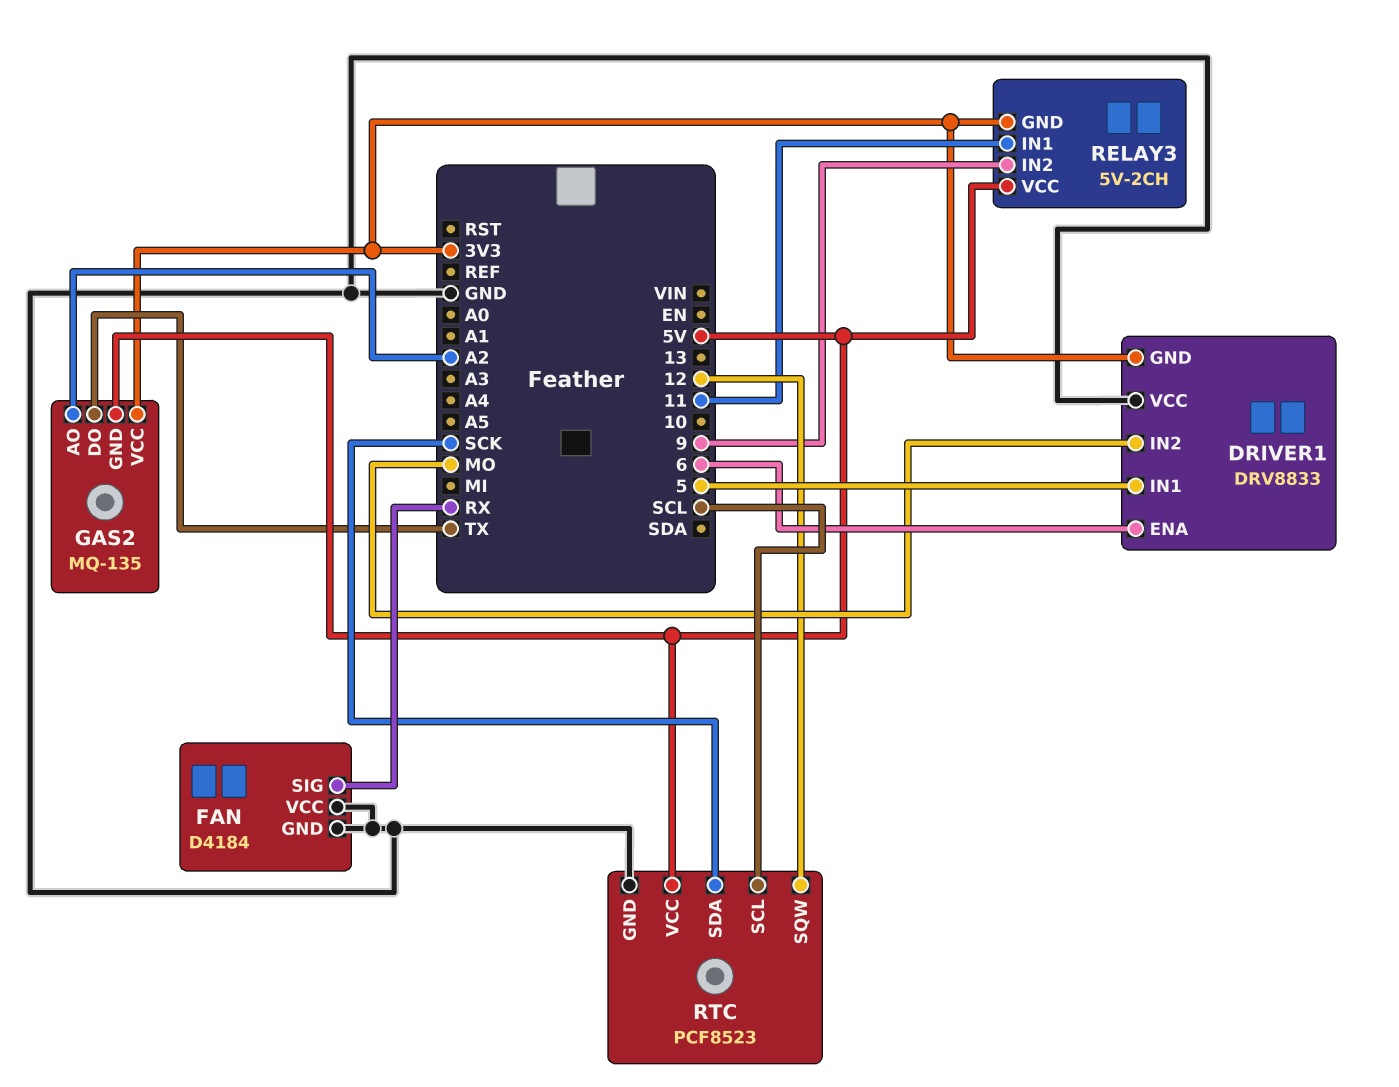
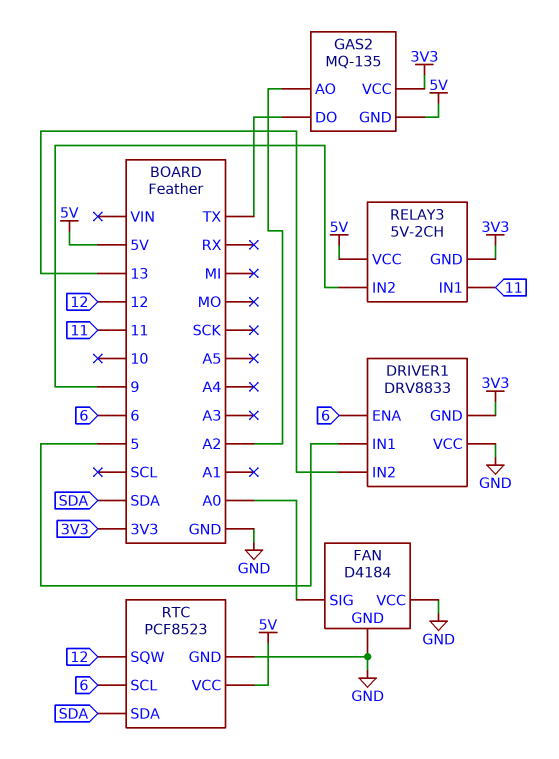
DRIVER1 pin IN2: MO -> 13
FAN pin SIG: RX -> A0
RTC pin SCL: SCL -> 6
RTC pin SDA: SCK -> SDA

